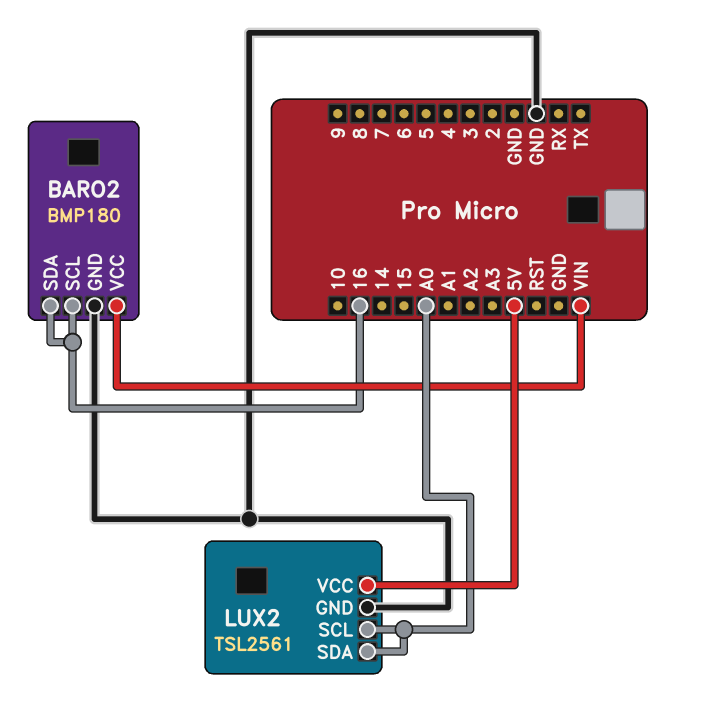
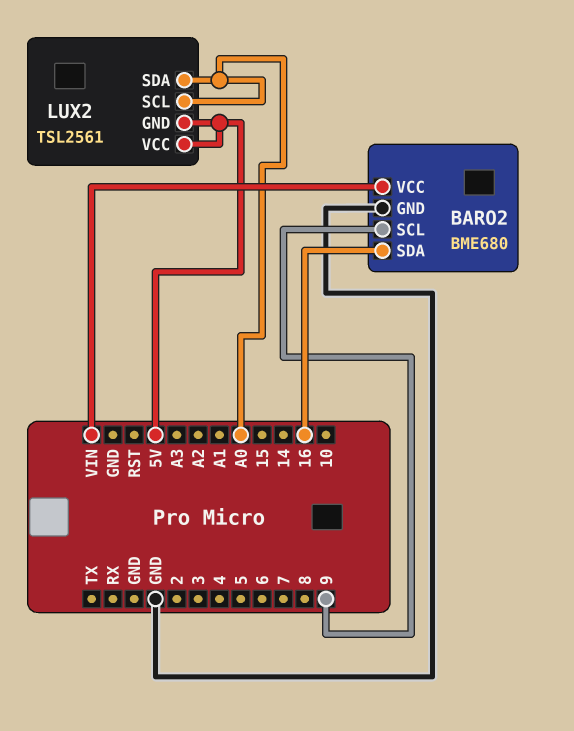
BARO2: BMP180 -> BME680
BARO2 pin SCL: 16 -> 9
LUX2 pin GND: GND -> 5V

